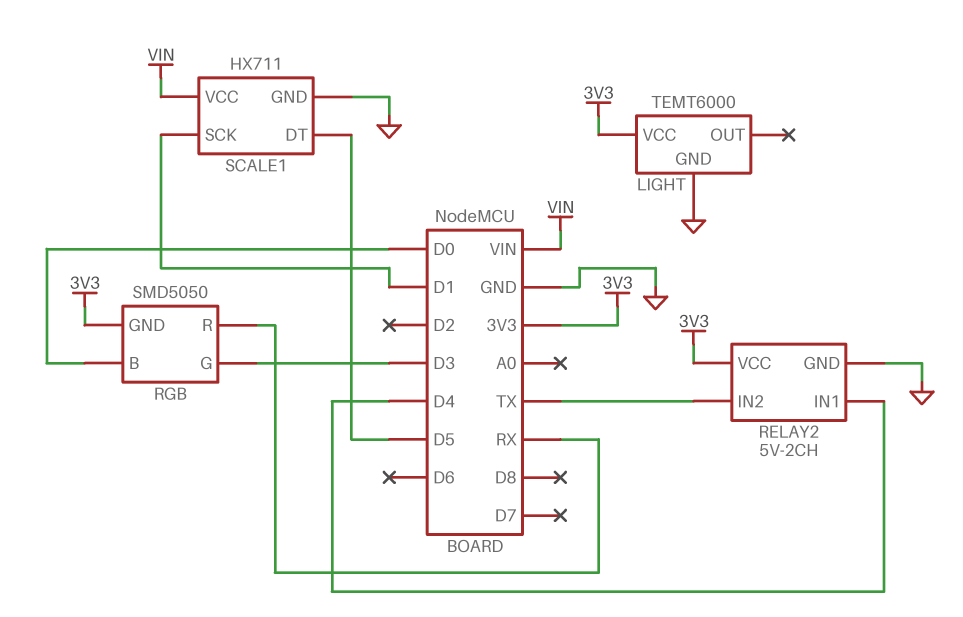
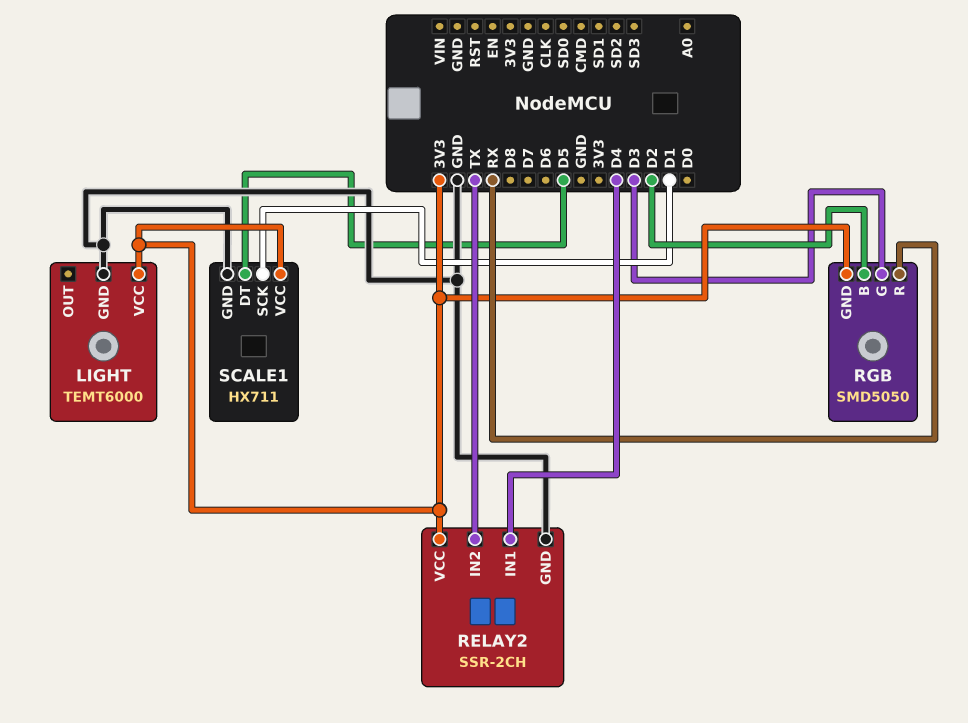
RELAY2: 5V-2CH -> SSR-2CH
RGB pin B: D0 -> D2
SCALE1 pin VCC: VIN -> 3V3

